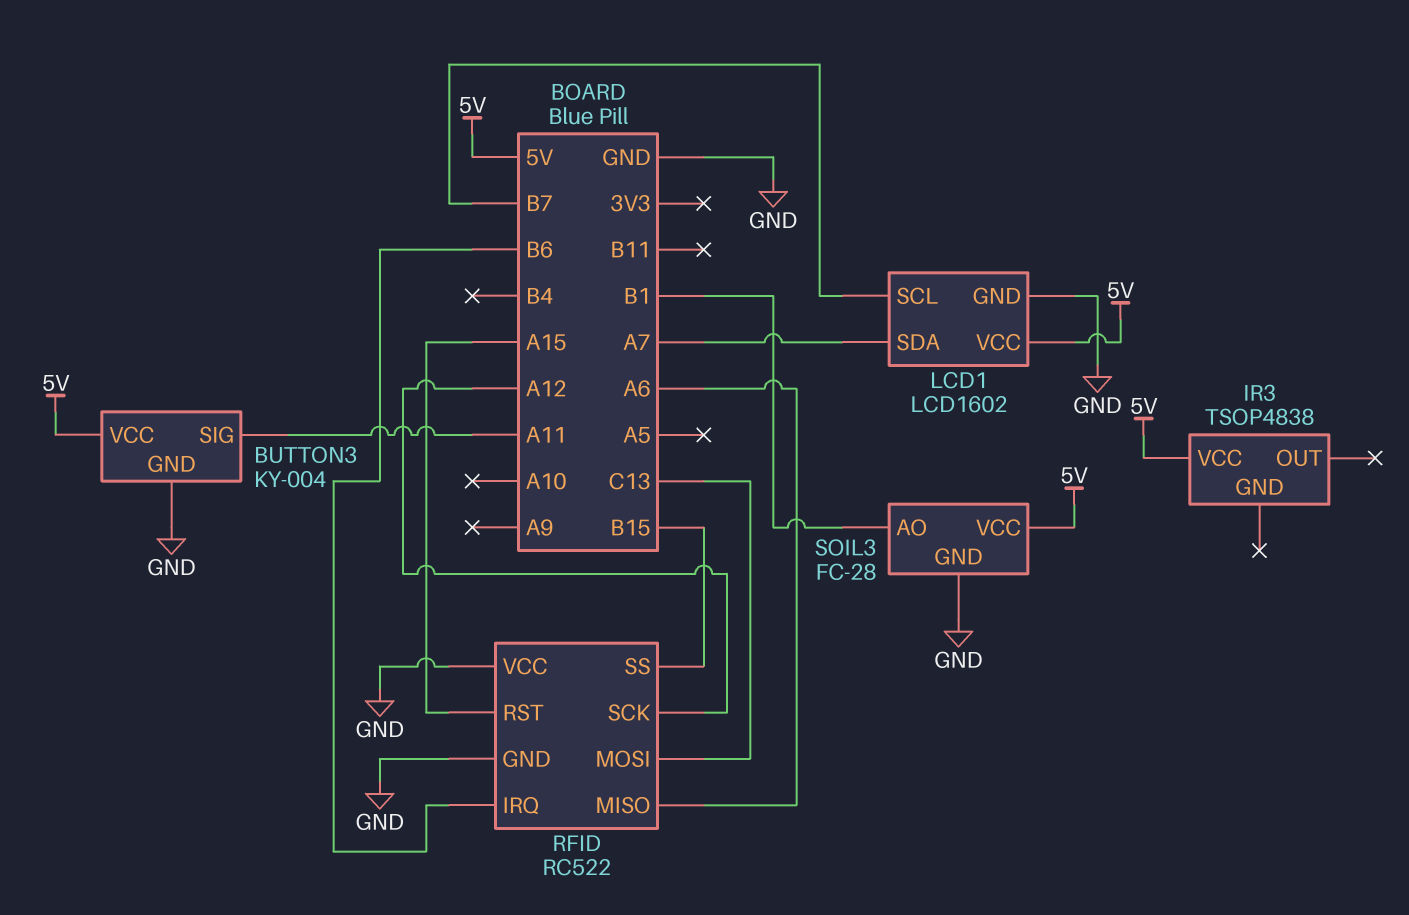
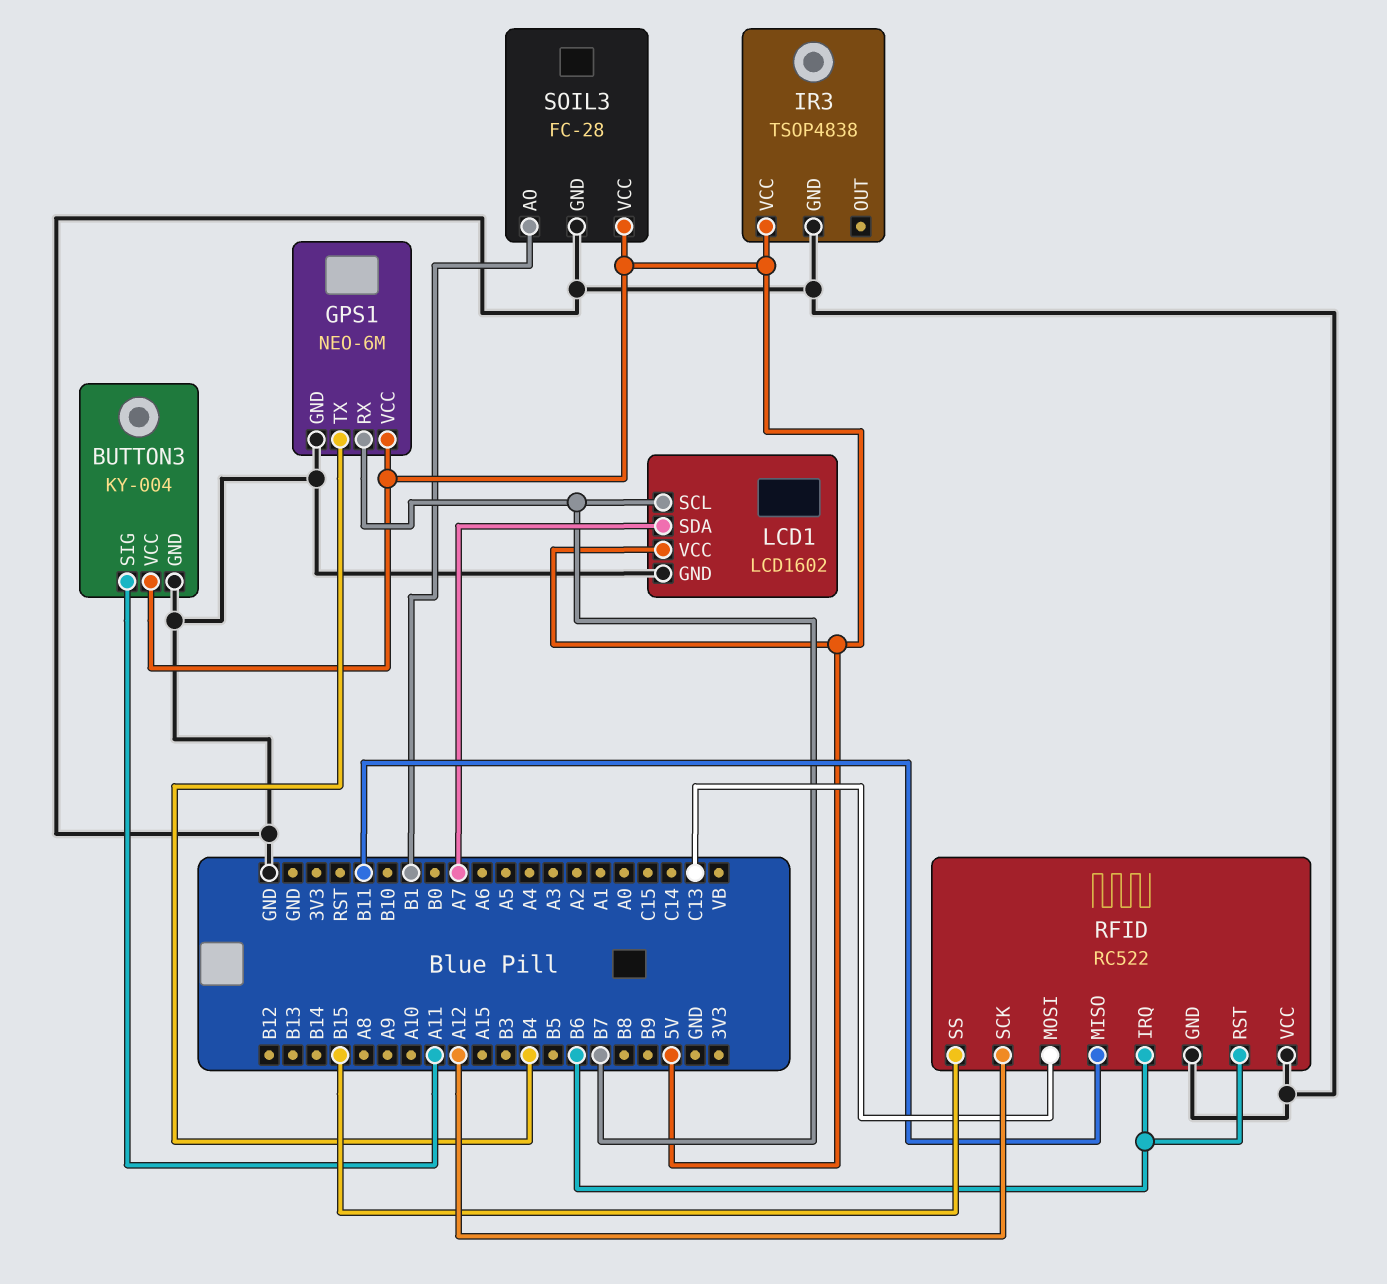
GPS1: none -> NEO-6M
GPS1 pin GND: none -> GND
GPS1 pin RX: none -> B7
GPS1 pin TX: none -> B4
GPS1 pin VCC: none -> 5V
IR3 pin GND: none -> GND
RFID pin MISO: A6 -> B11
RFID pin RST: A15 -> B6

